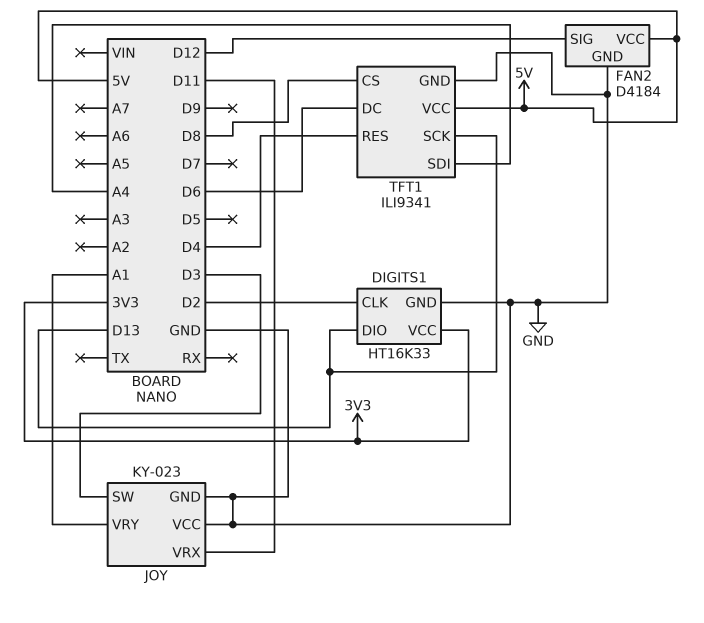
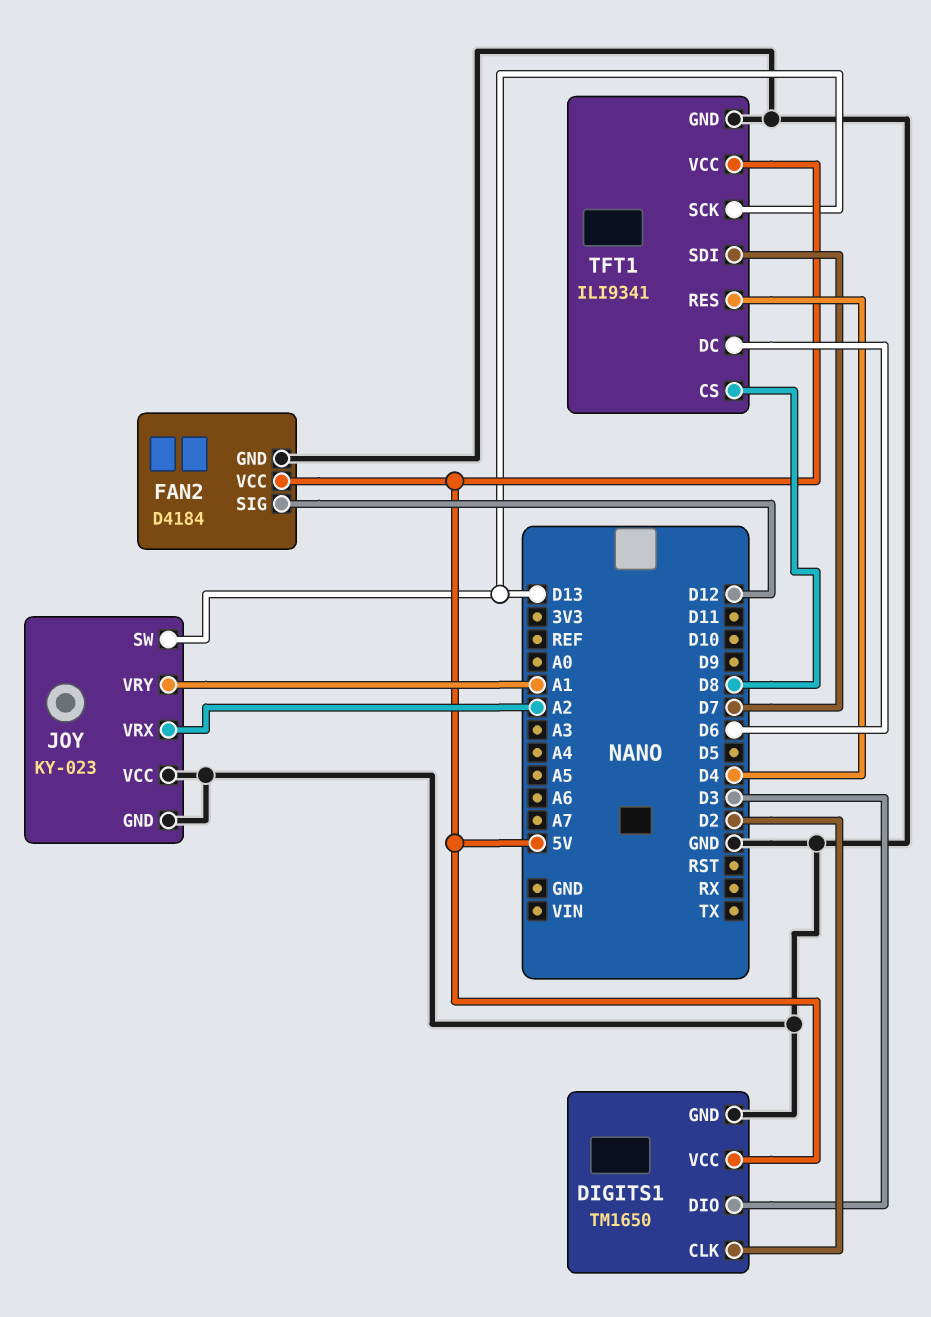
DIGITS1: HT16K33 -> TM1650
DIGITS1 pin DIO: D13 -> D3
DIGITS1 pin VCC: 3V3 -> 5V
JOY pin SW: D3 -> D13
JOY pin VRX: D11 -> A2
TFT1 pin SDI: A4 -> D7

